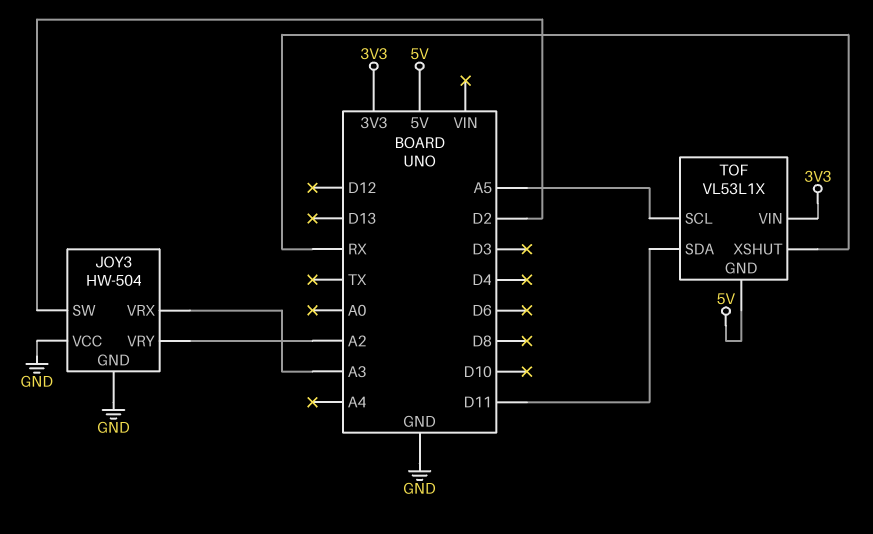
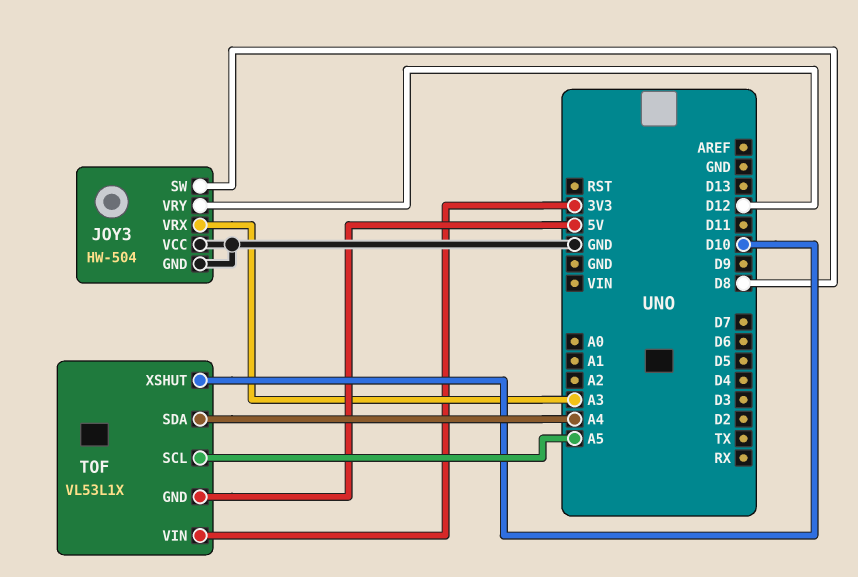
JOY3 pin SW: D2 -> D8
JOY3 pin VRY: A2 -> D12
TOF pin SDA: D11 -> A4
TOF pin XSHUT: RX -> D10

